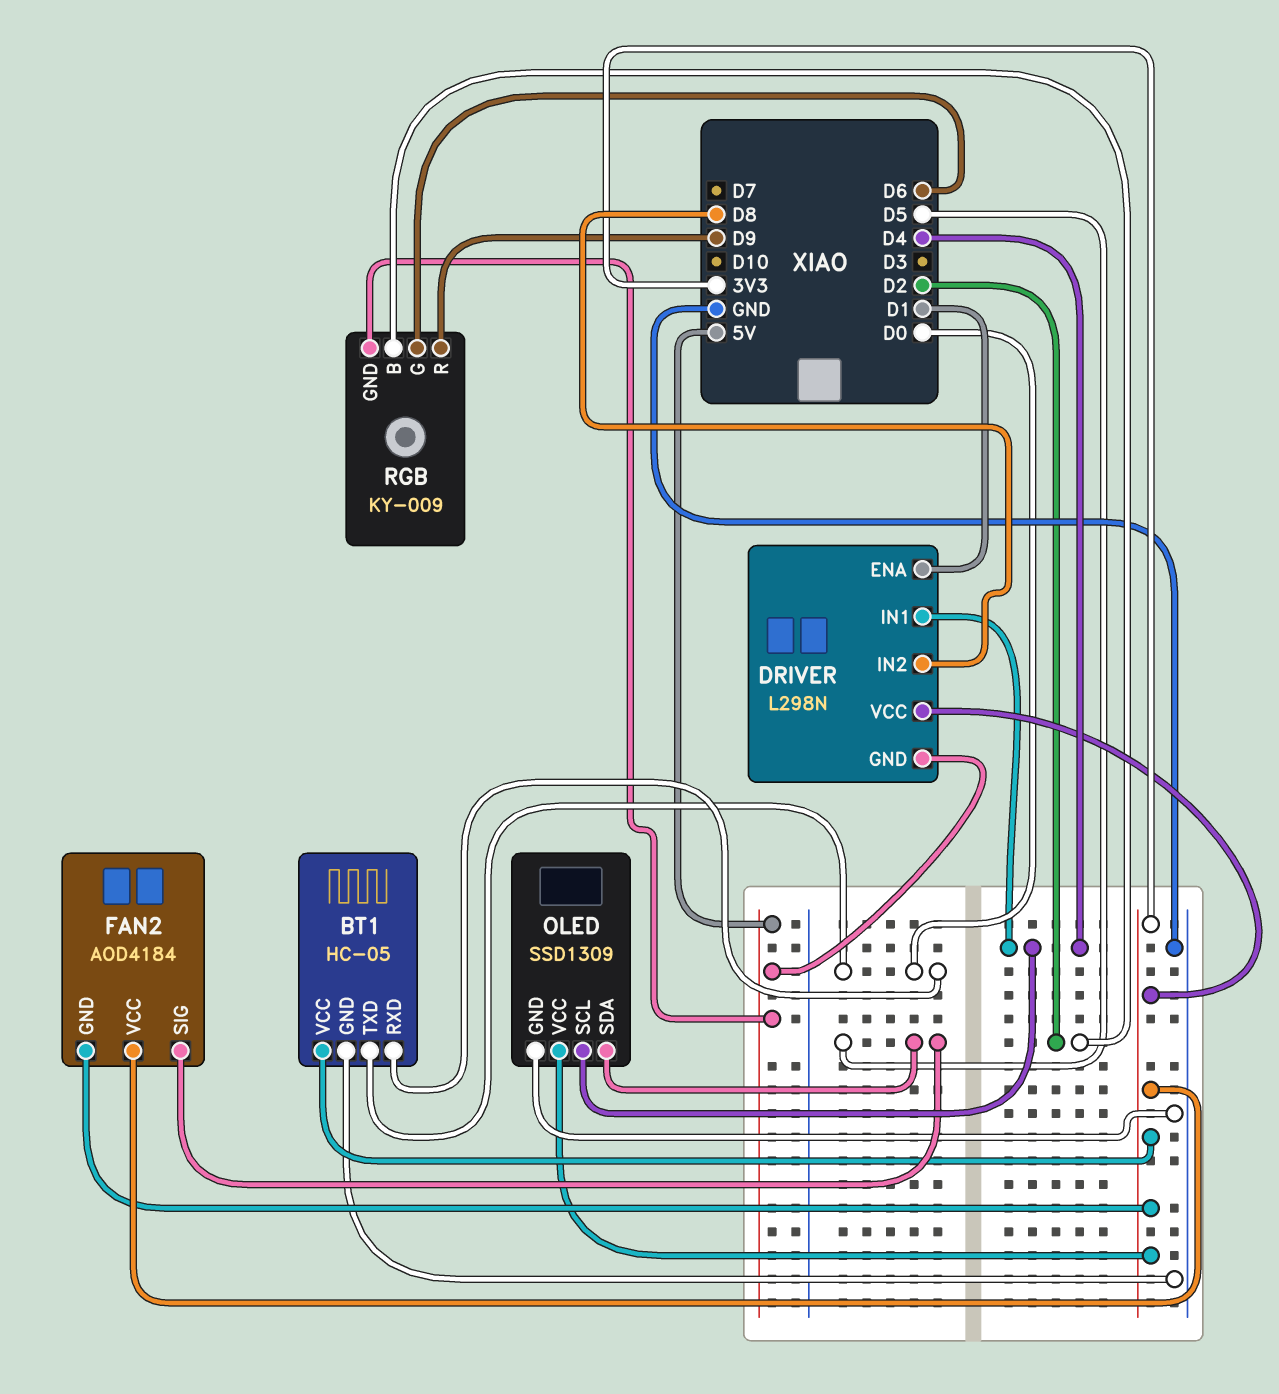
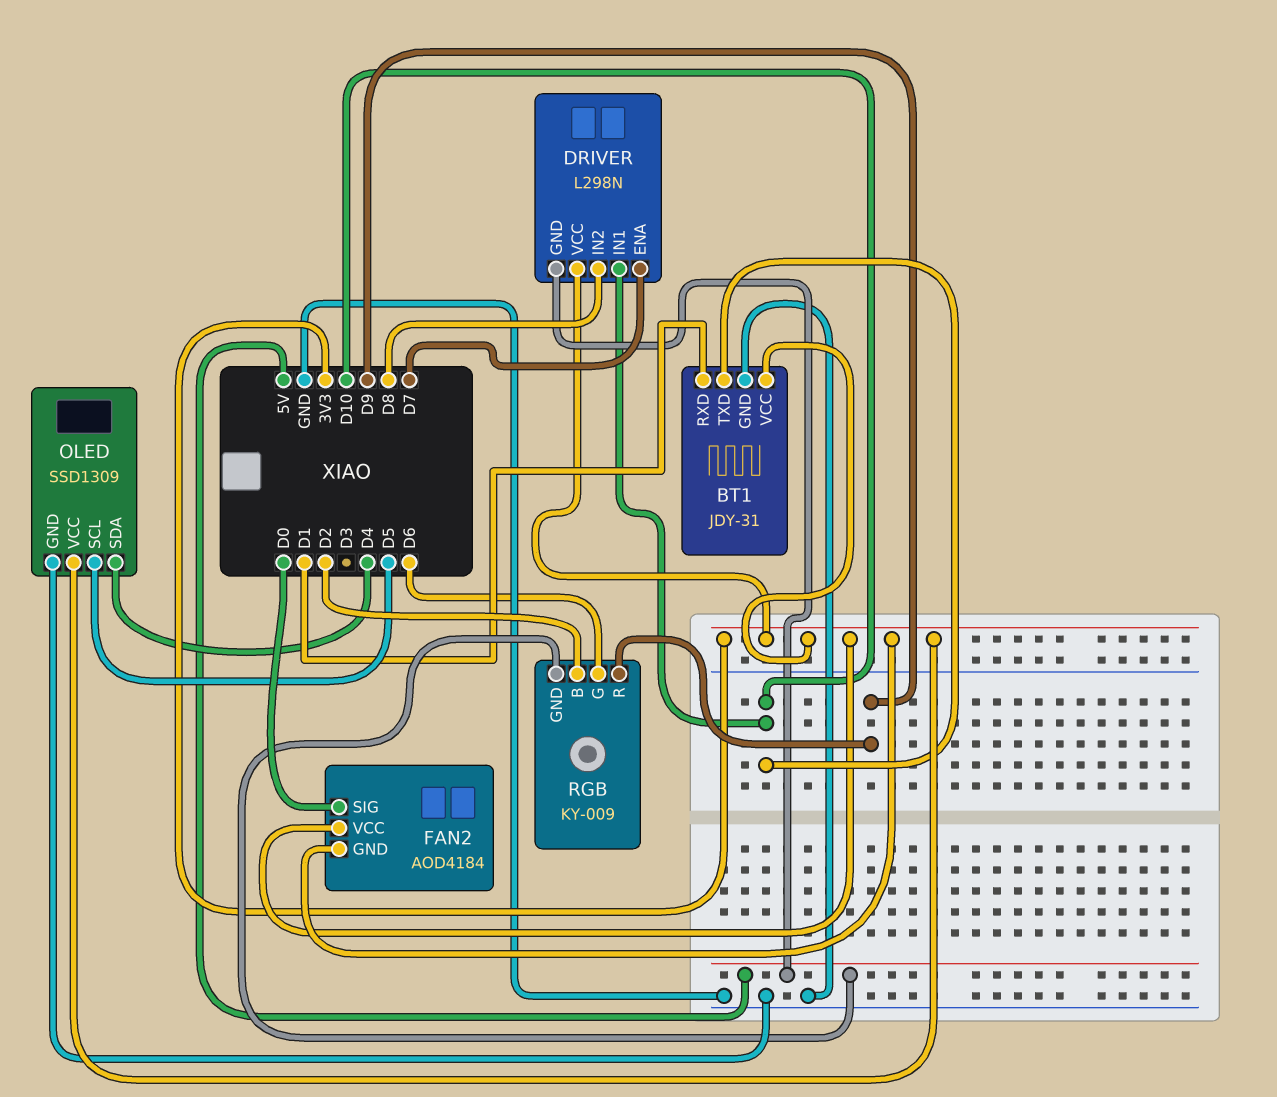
BT1: HC-05 -> JDY-31
BT1 pin RXD: D0 -> D1
BT1 pin TXD: D0 -> D10
DRIVER pin ENA: D1 -> D7
DRIVER pin IN1: D4 -> D10
FAN2 pin SIG: D5 -> D0
OLED pin SCL: D4 -> D5
OLED pin SDA: D5 -> D4

